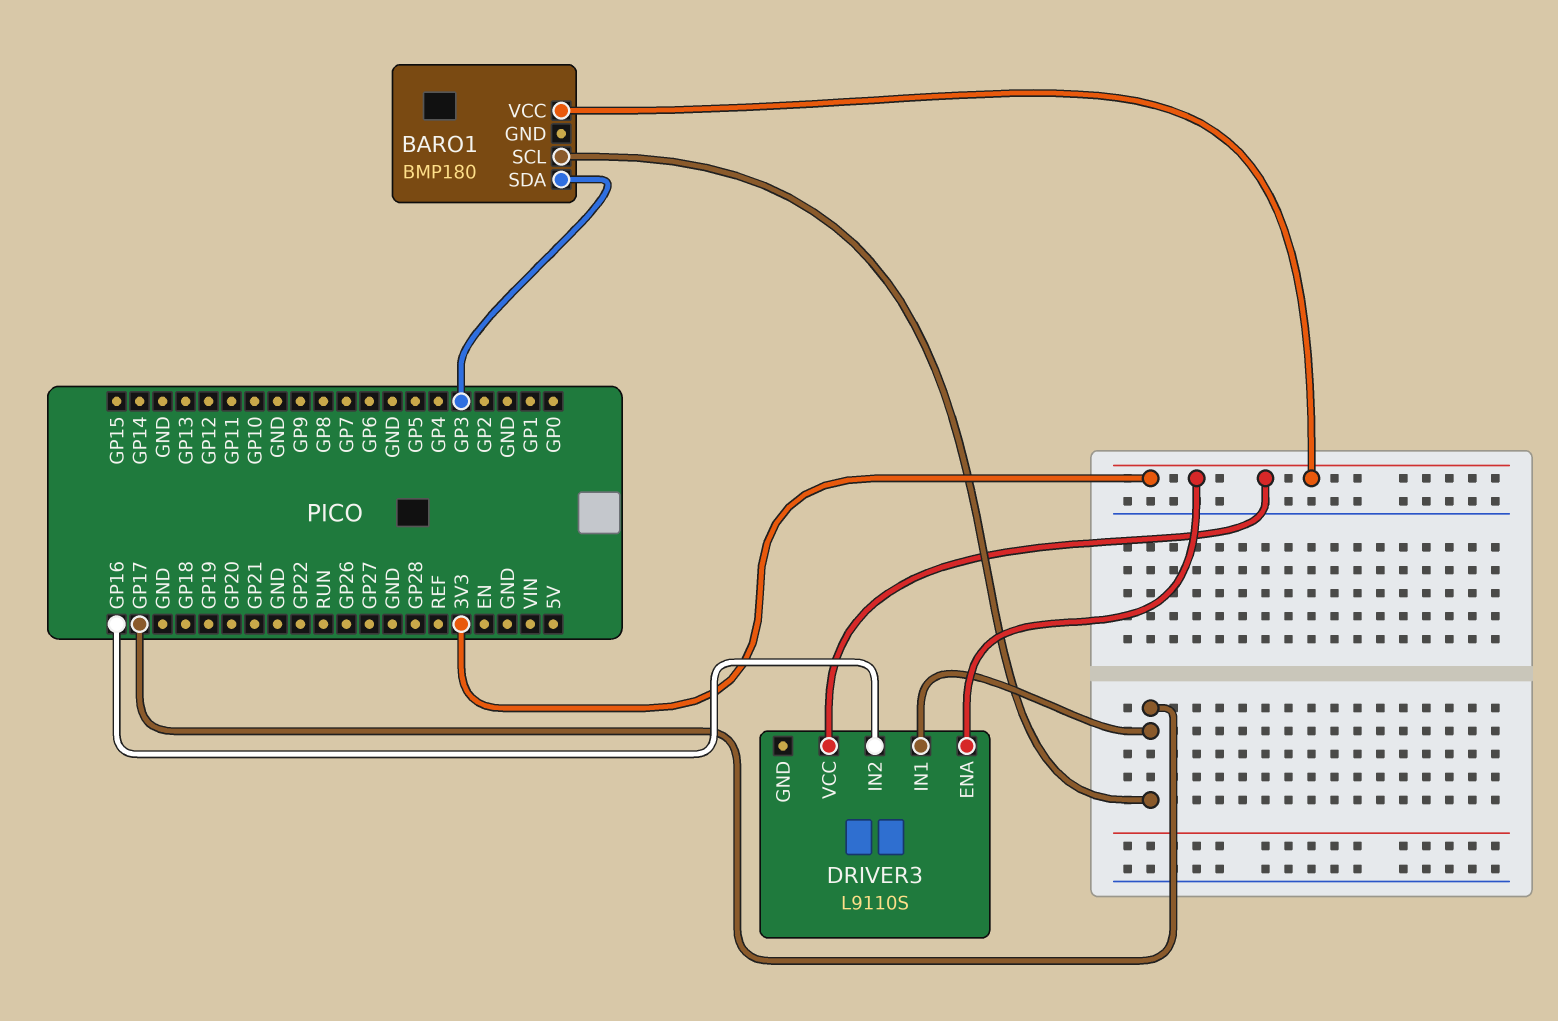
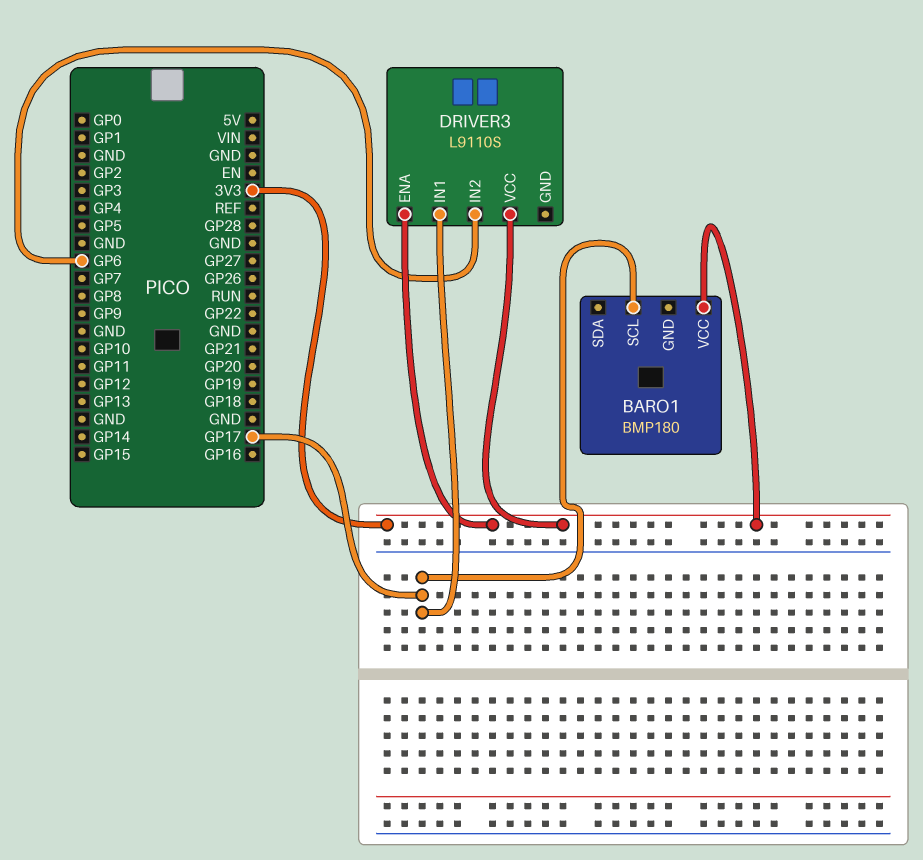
BARO1 pin SDA: GP3 -> none
DRIVER3 pin IN2: GP16 -> GP6

